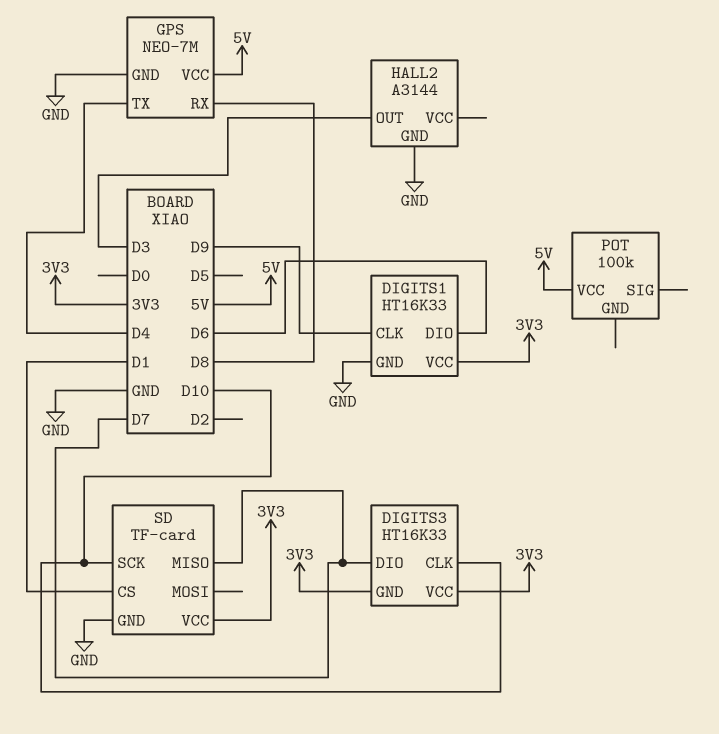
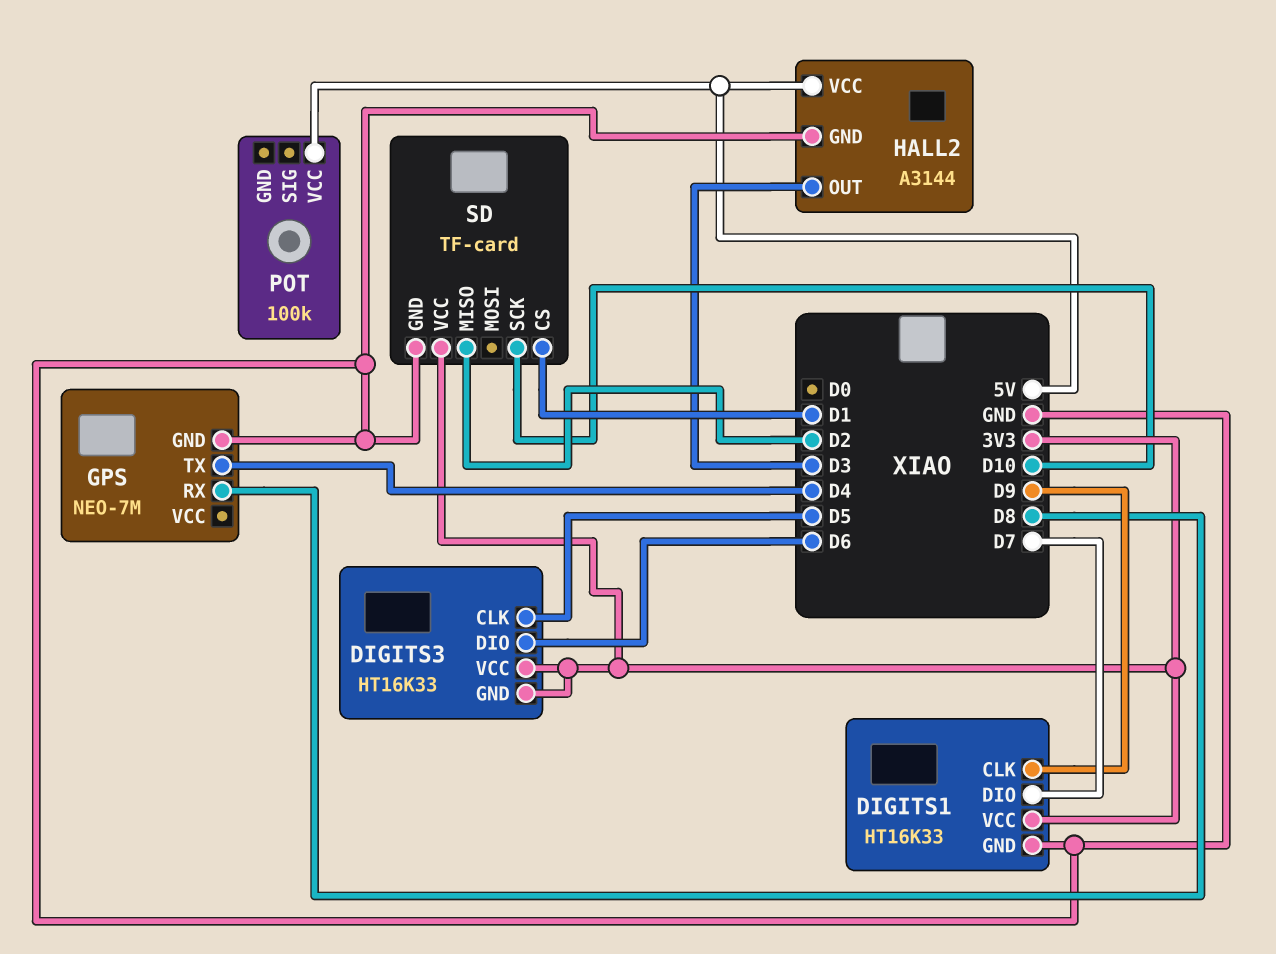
DIGITS1 pin DIO: D6 -> D7
DIGITS3 pin CLK: D10 -> D5
DIGITS3 pin DIO: D7 -> D6
GPS pin VCC: 5V -> none
HALL2 pin VCC: none -> 5V
SD pin MISO: D7 -> D2

